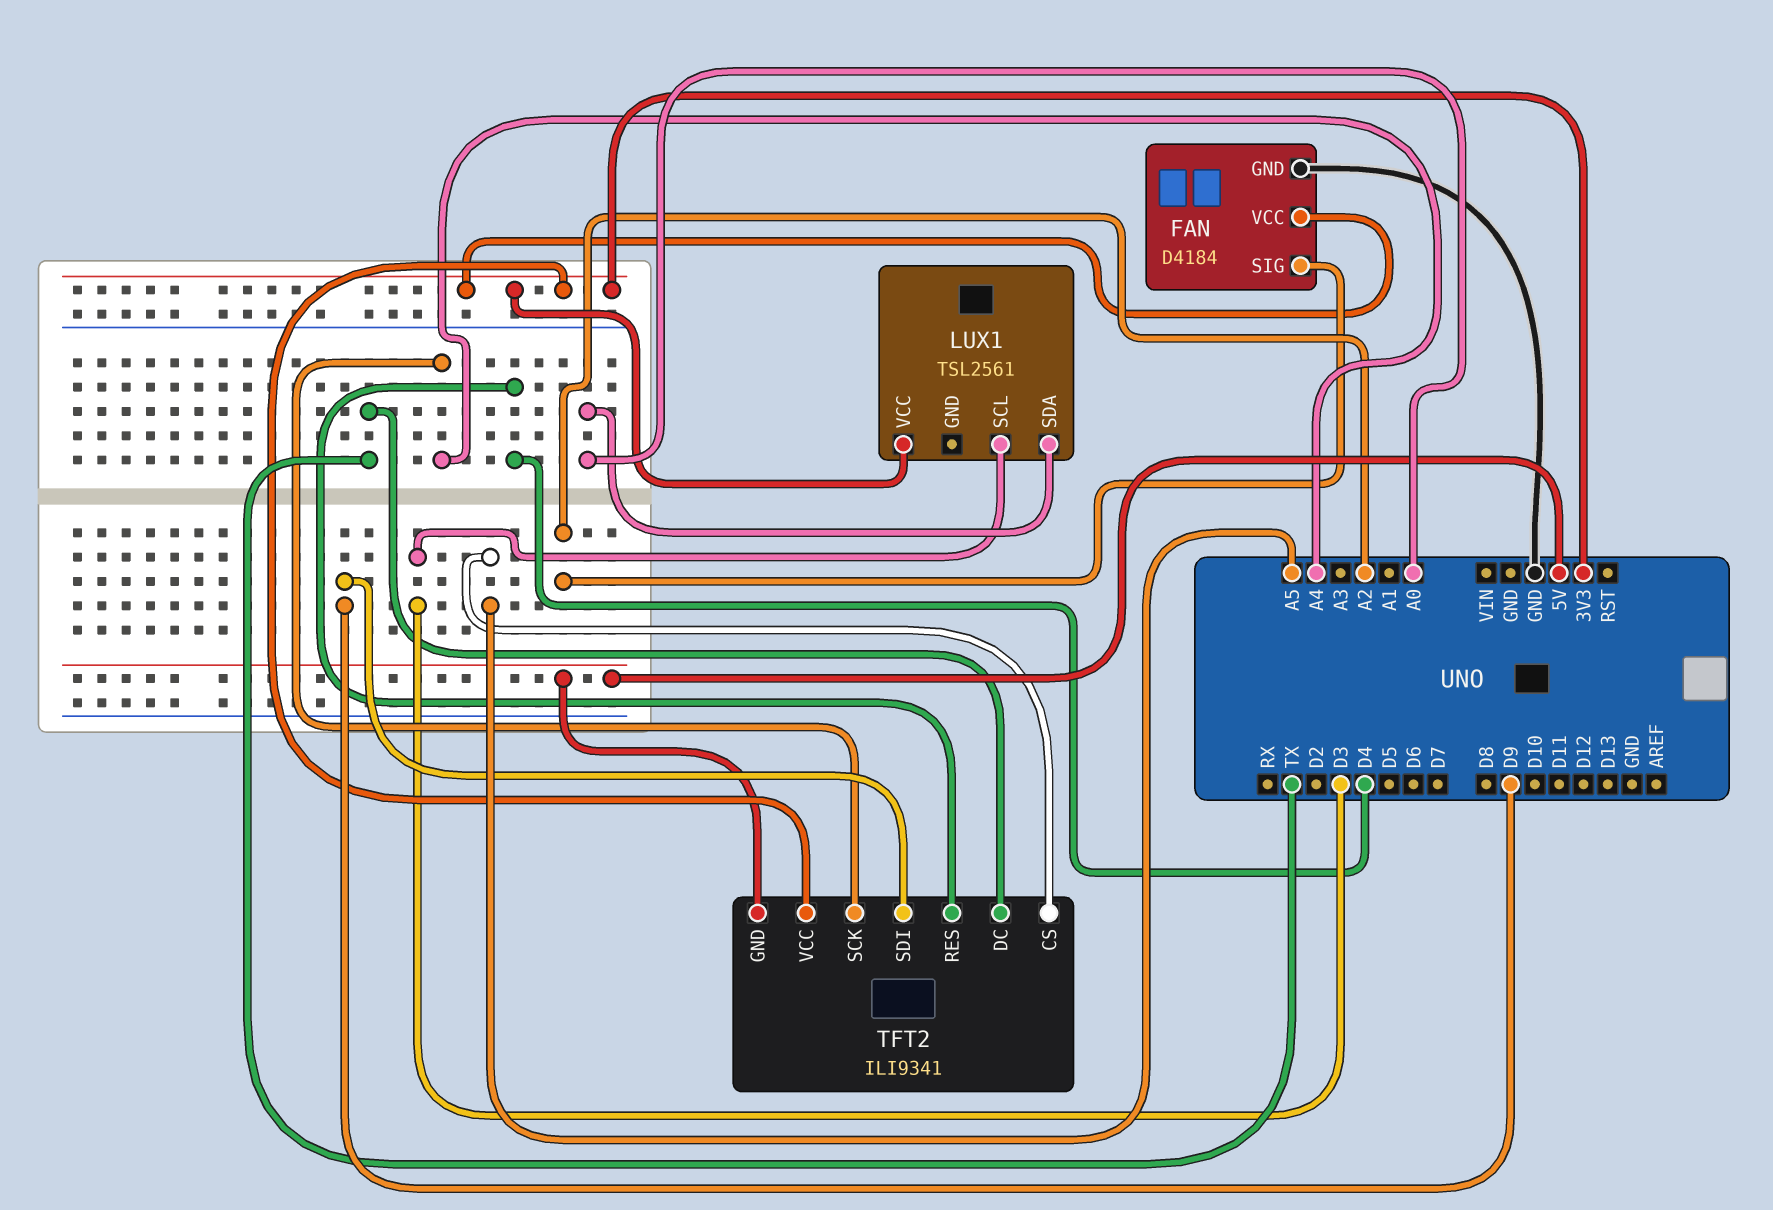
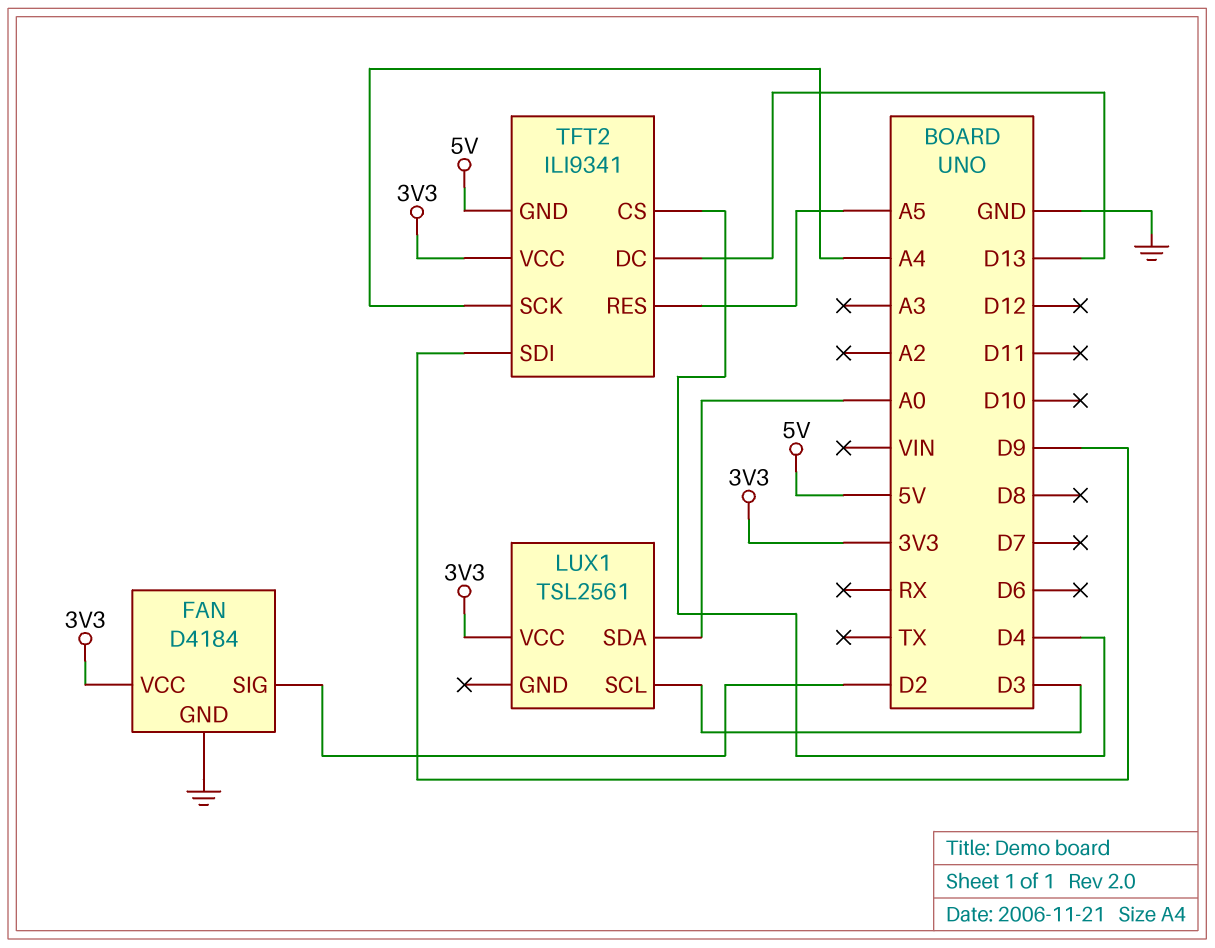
FAN pin SIG: A2 -> D2
TFT2 pin CS: A5 -> D4
TFT2 pin DC: TX -> D13
TFT2 pin RES: D4 -> A5

